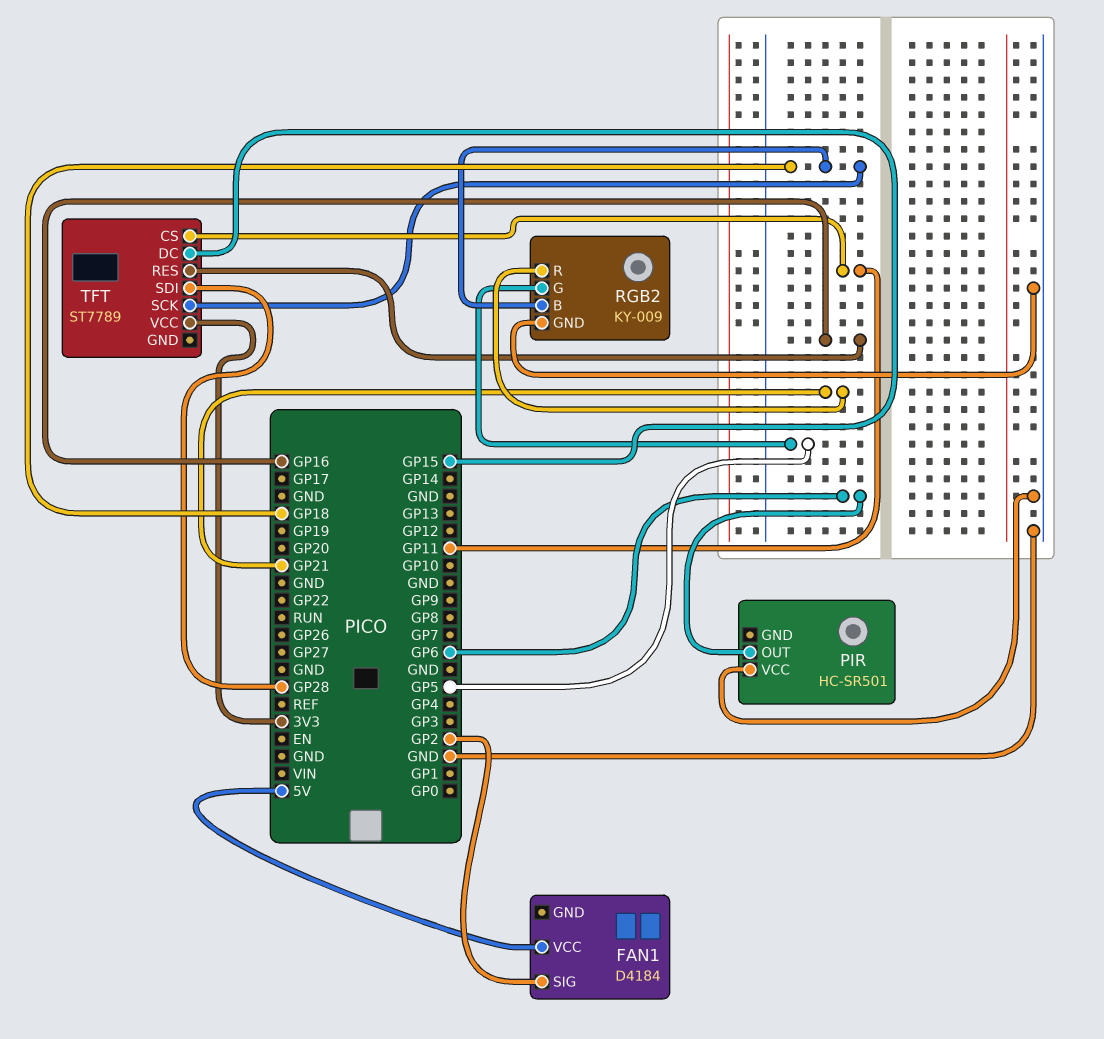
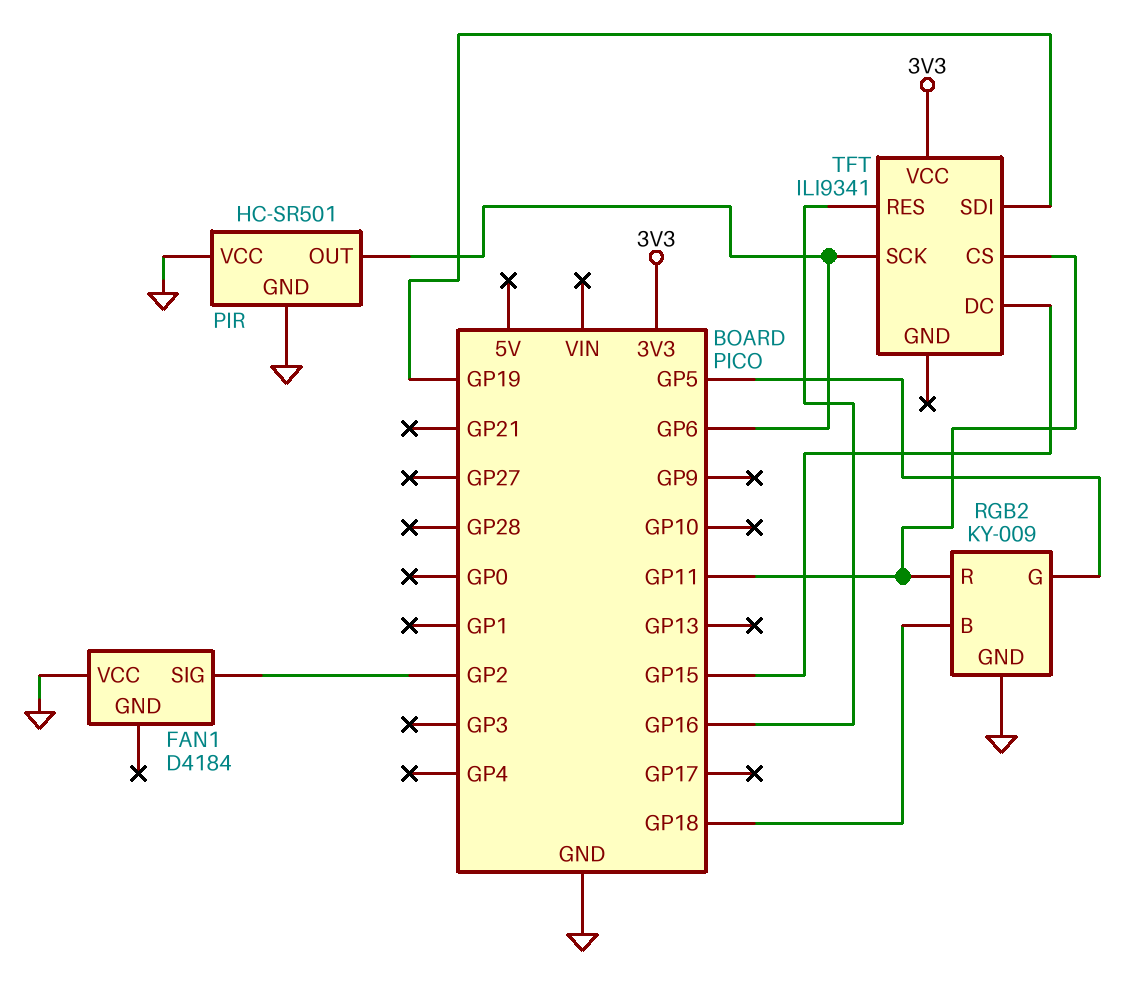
FAN1 pin VCC: 5V -> GND
PIR pin GND: none -> GND
RGB2 pin R: GP21 -> GP11
TFT: ST7789 -> ILI9341
TFT pin SCK: GP18 -> GP6
TFT pin SDI: GP28 -> GP19

